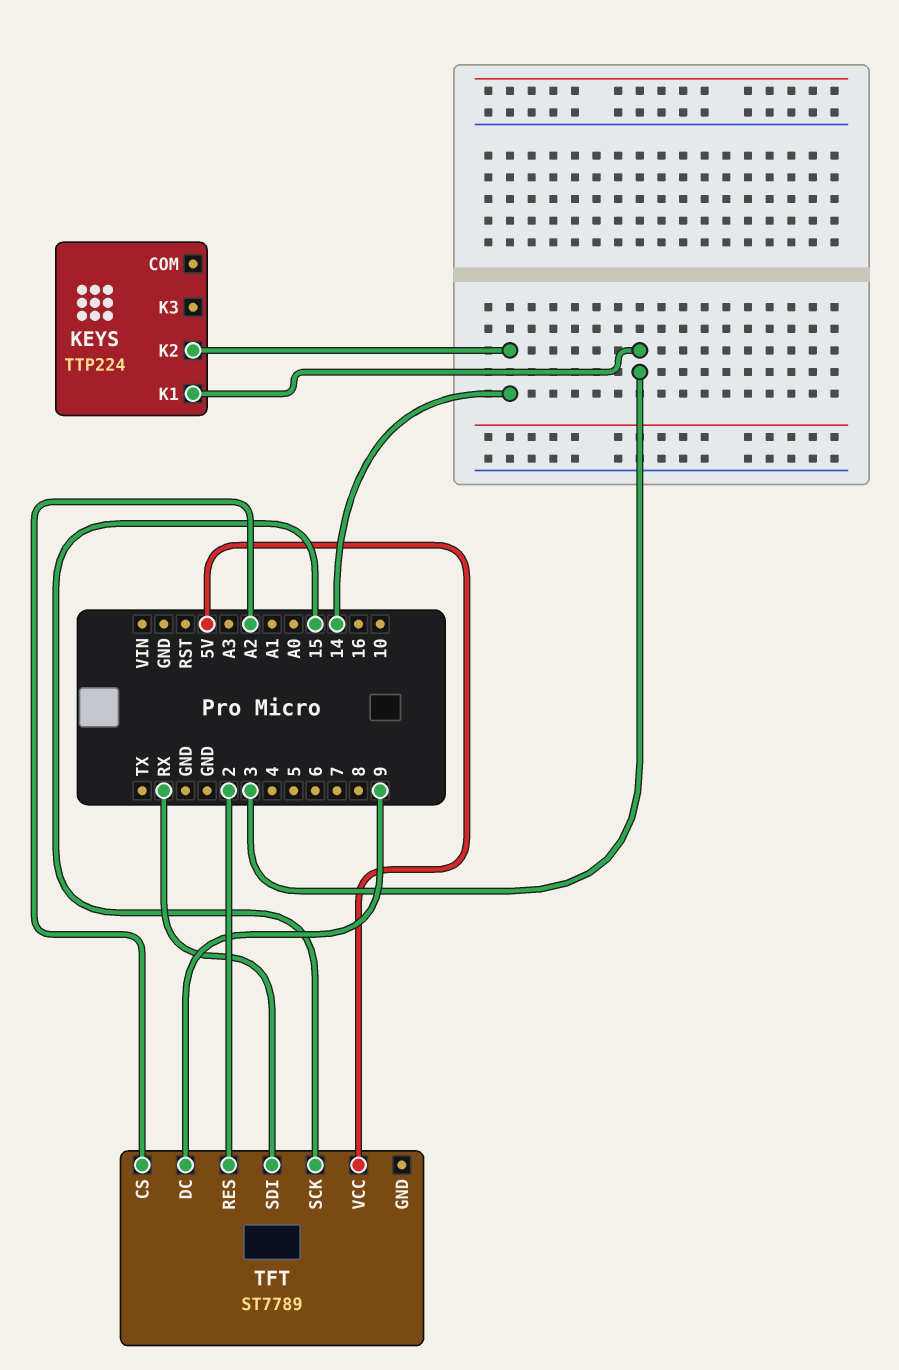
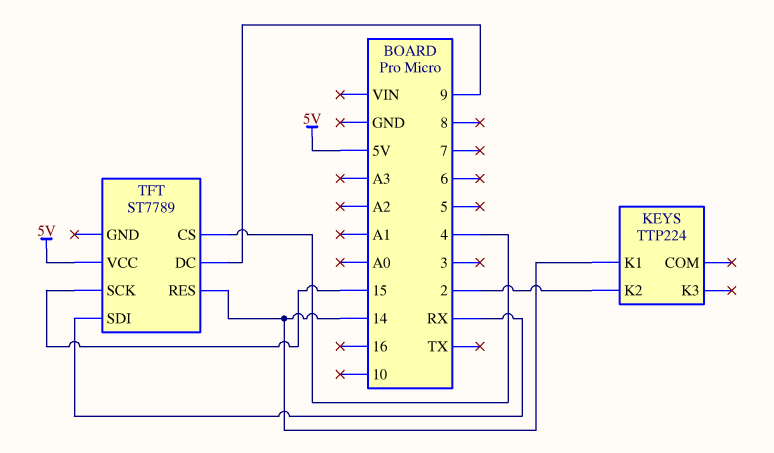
KEYS pin K1: 3 -> 14
KEYS pin K2: 14 -> 2
TFT pin CS: A2 -> 4
TFT pin RES: 2 -> 14

